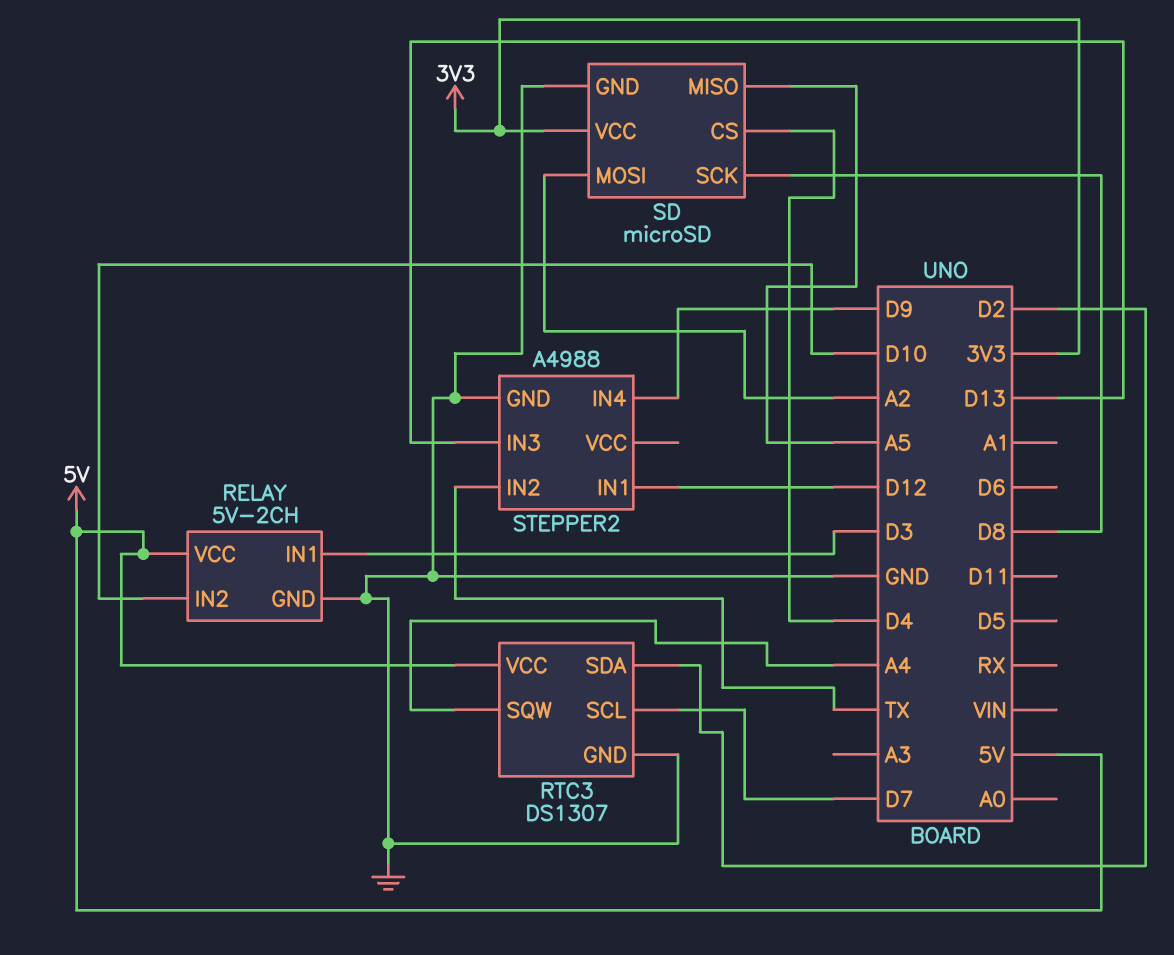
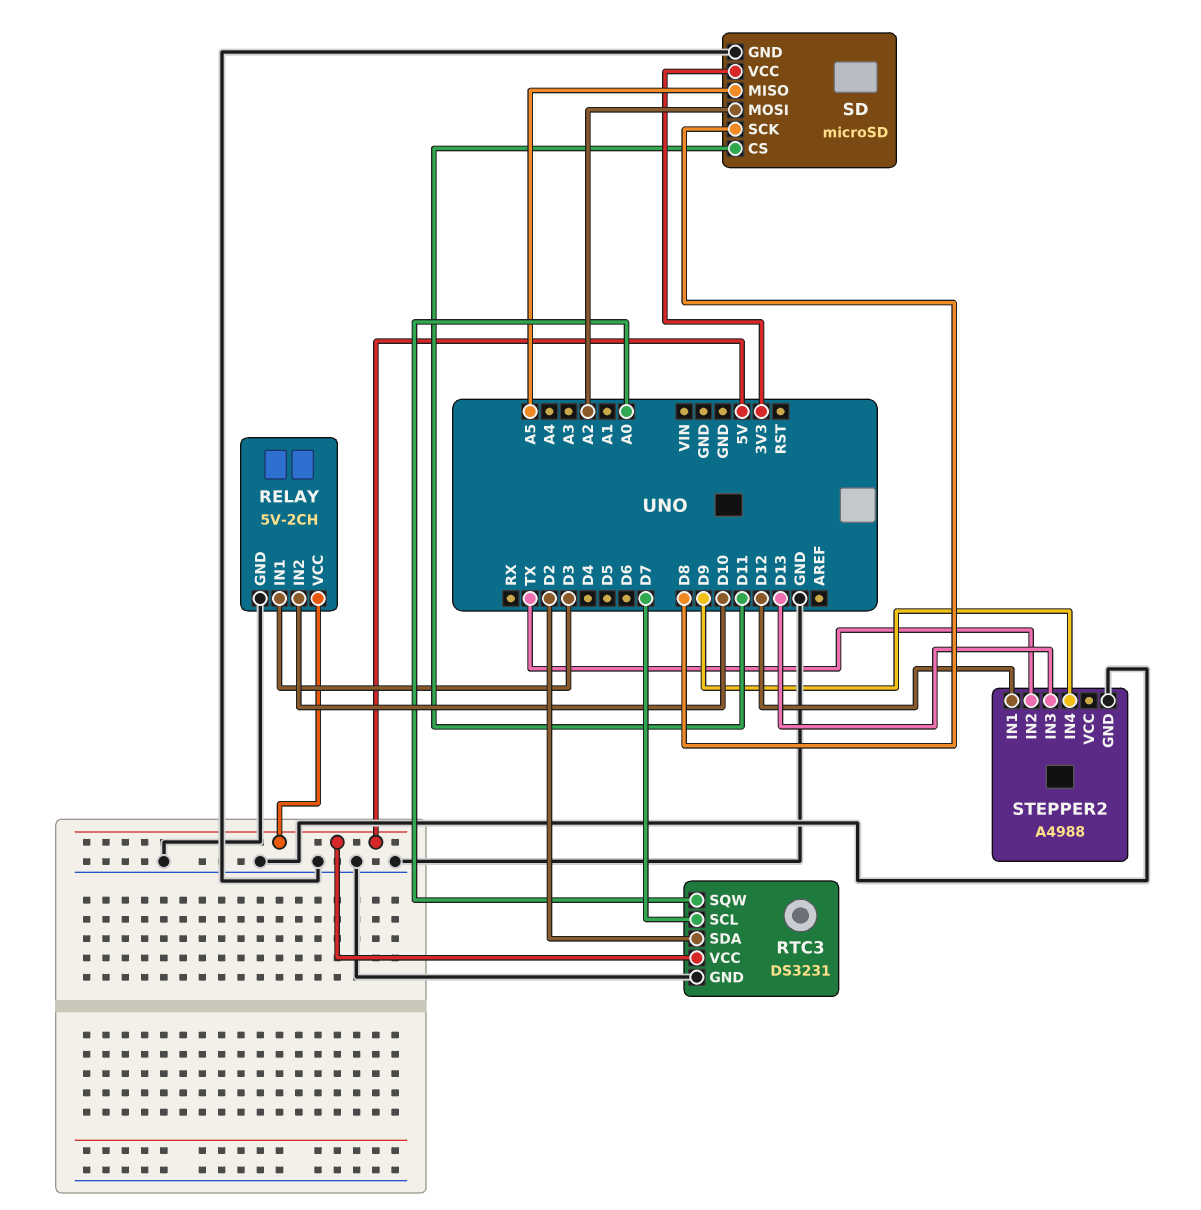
RTC3: DS1307 -> DS3231
RTC3 pin SQW: A4 -> A0
SD pin CS: D4 -> D11

